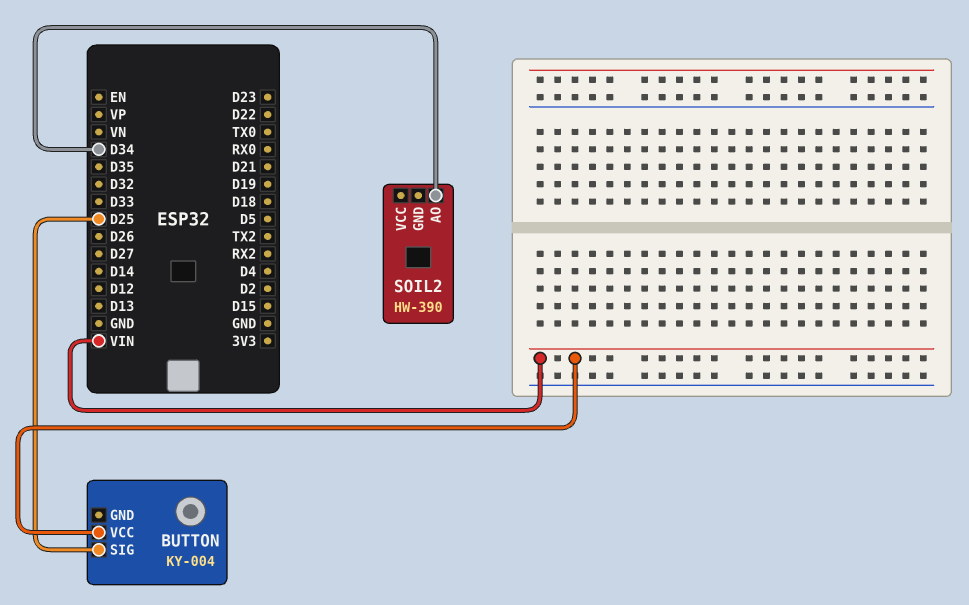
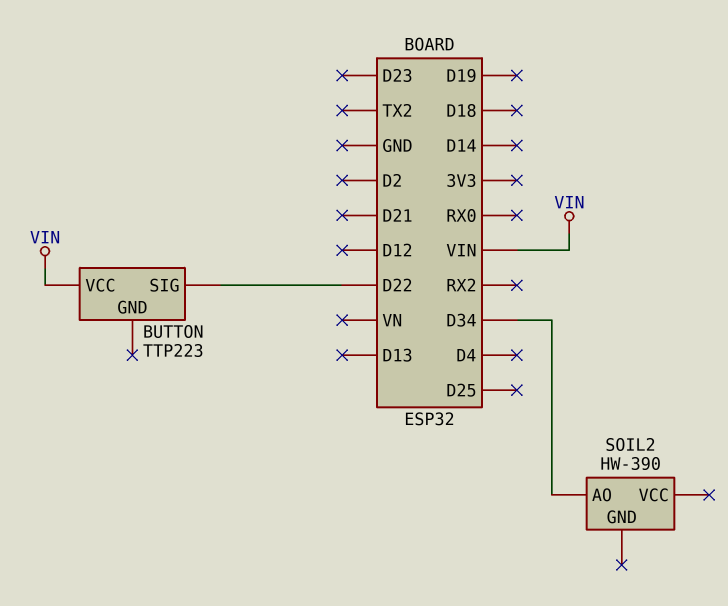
BUTTON: KY-004 -> TTP223
BUTTON pin SIG: D25 -> D22

